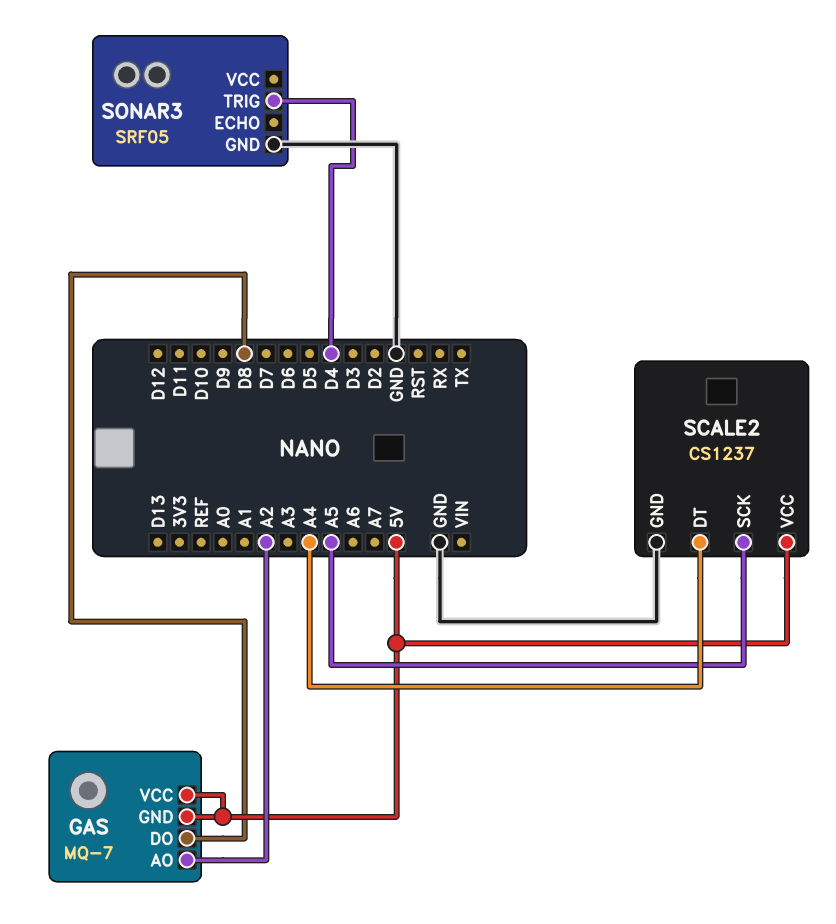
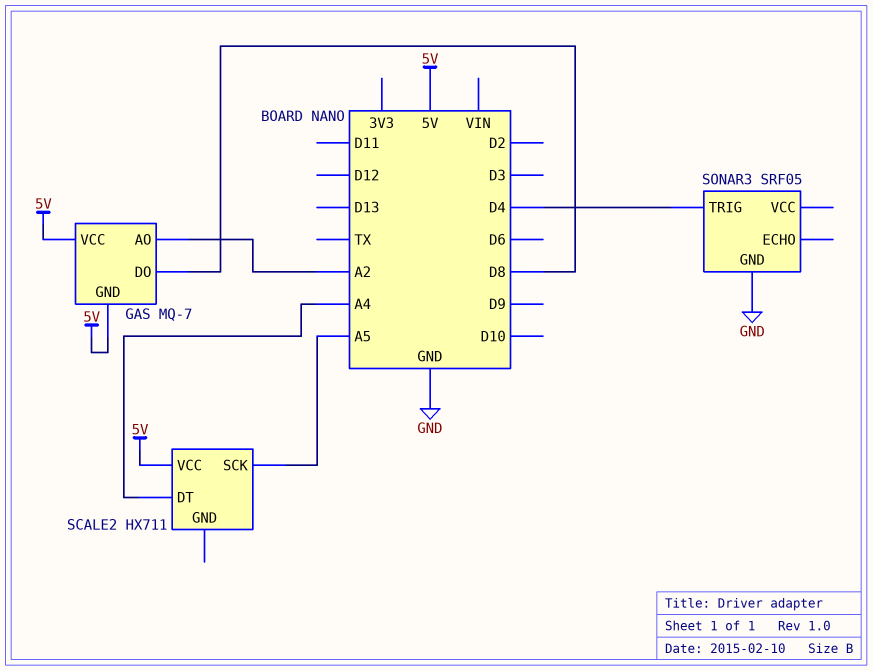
SCALE2: CS1237 -> HX711
SCALE2 pin GND: GND -> none

